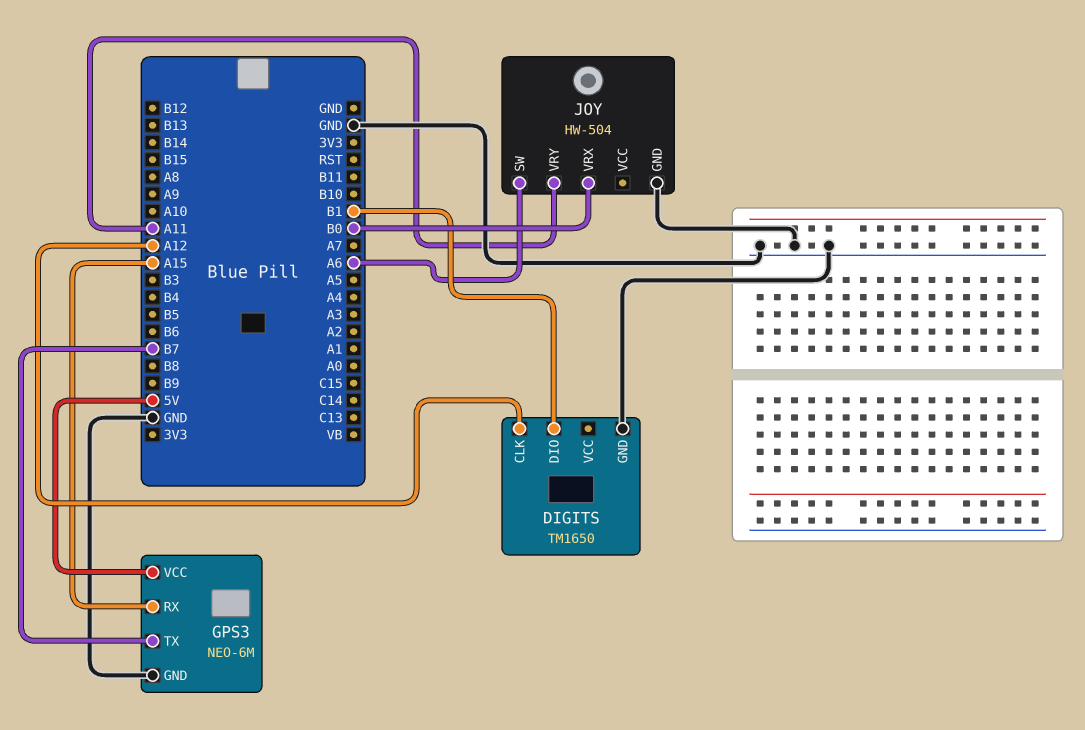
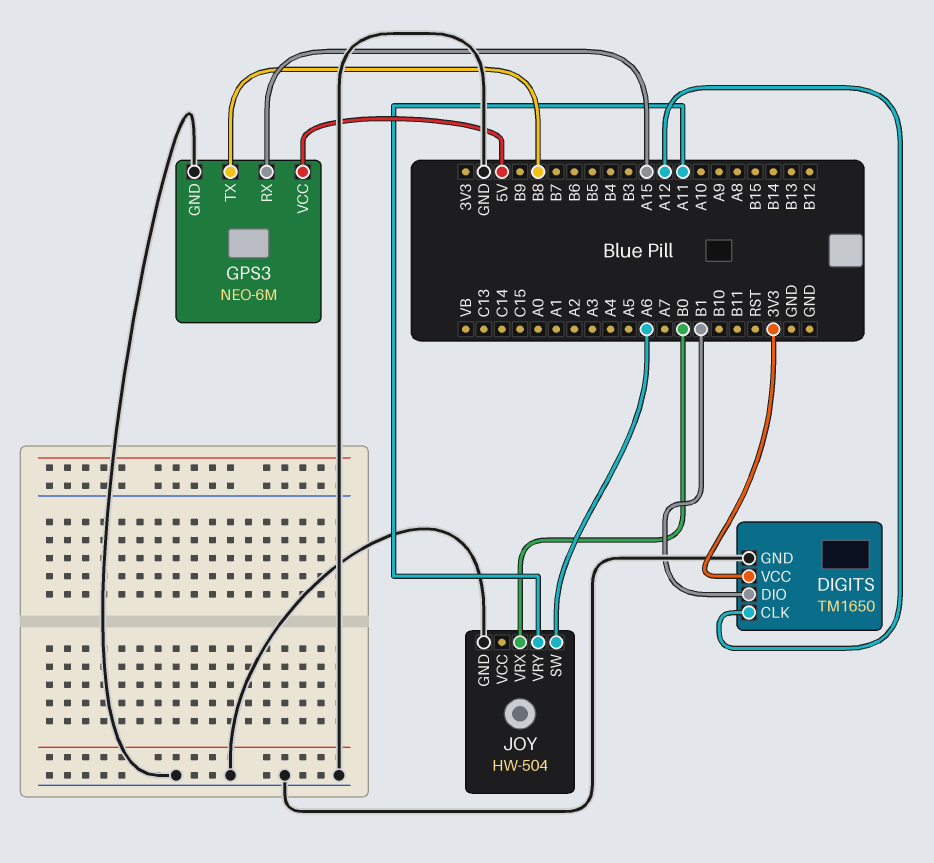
DIGITS pin VCC: none -> 3V3
GPS3 pin TX: B7 -> B8

